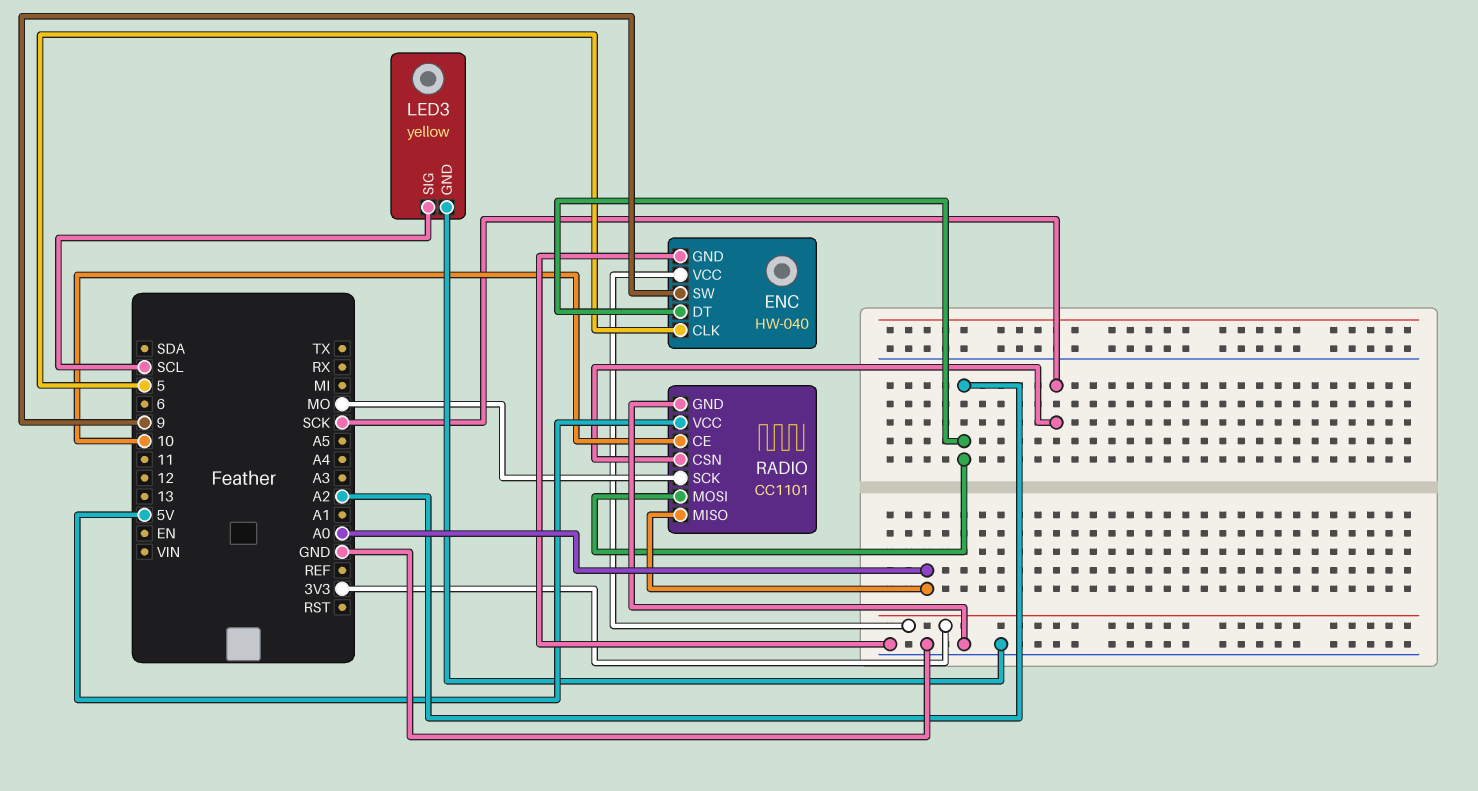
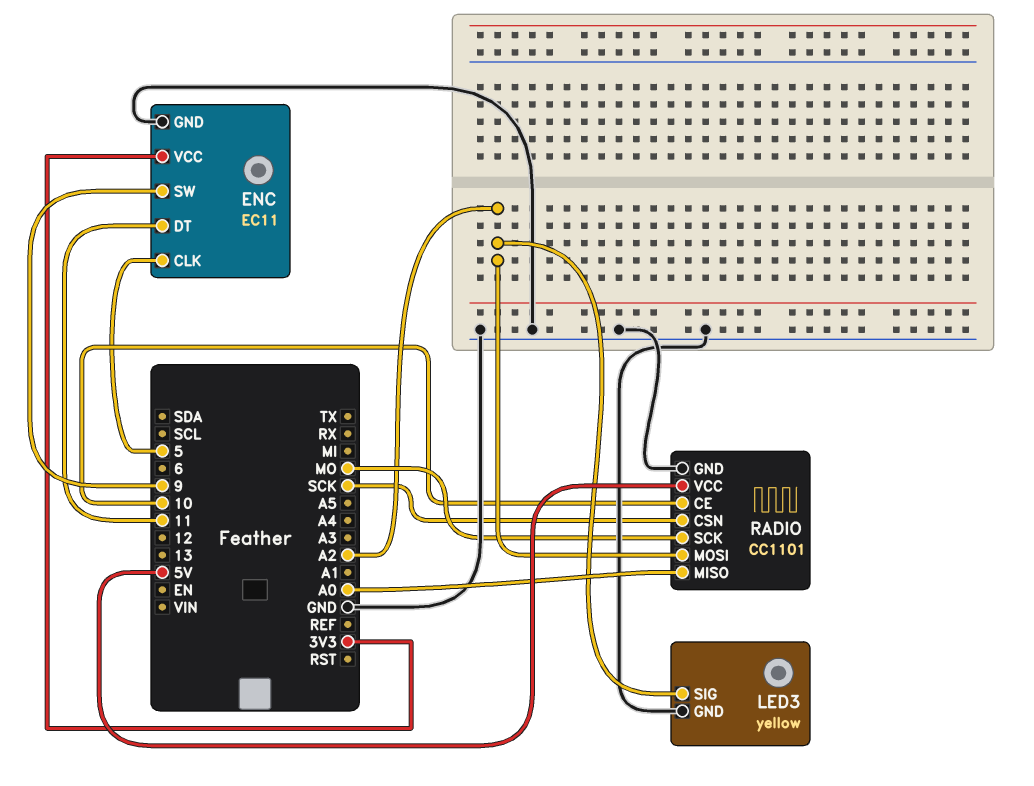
ENC: HW-040 -> EC11
ENC pin DT: A2 -> 11
LED3 pin SIG: SCL -> A2

